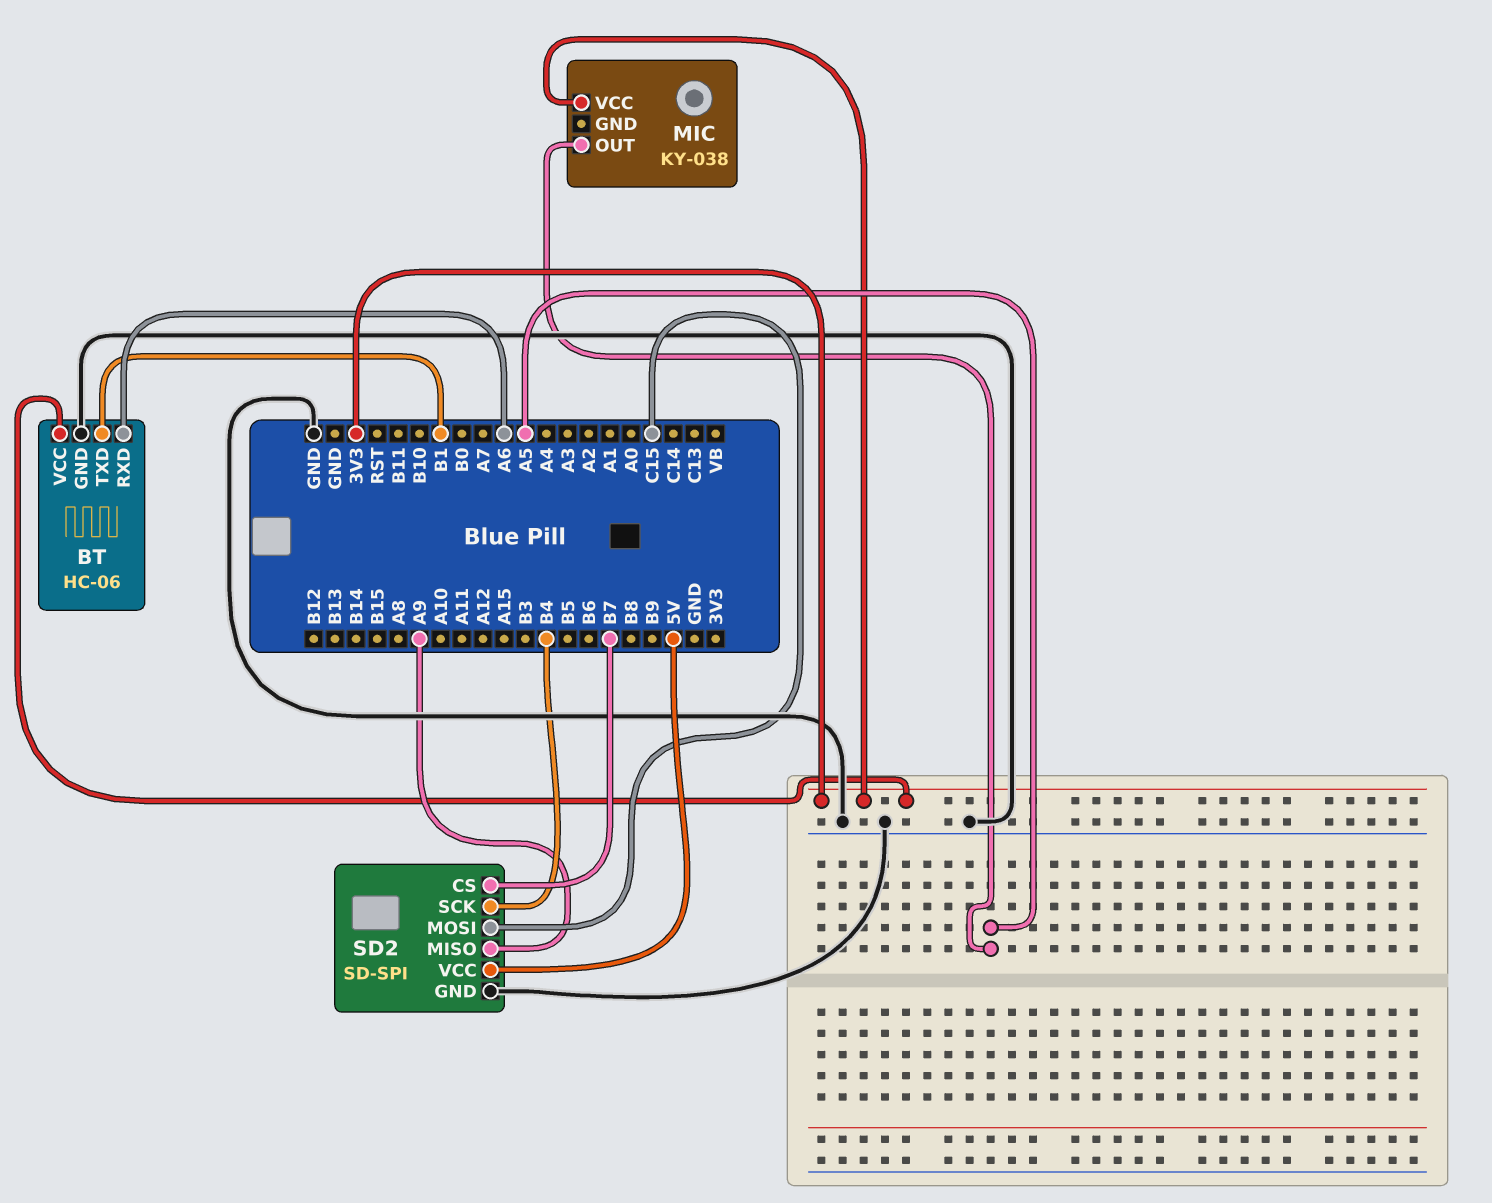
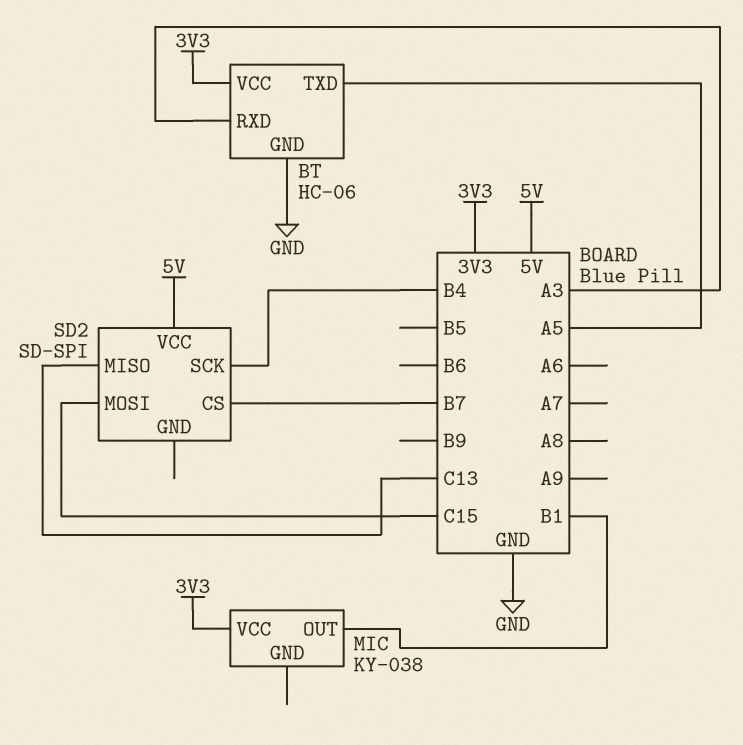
BT pin RXD: A6 -> A3
BT pin TXD: B1 -> A5
MIC pin OUT: A5 -> B1
SD2 pin GND: GND -> none
SD2 pin MISO: A9 -> C13

